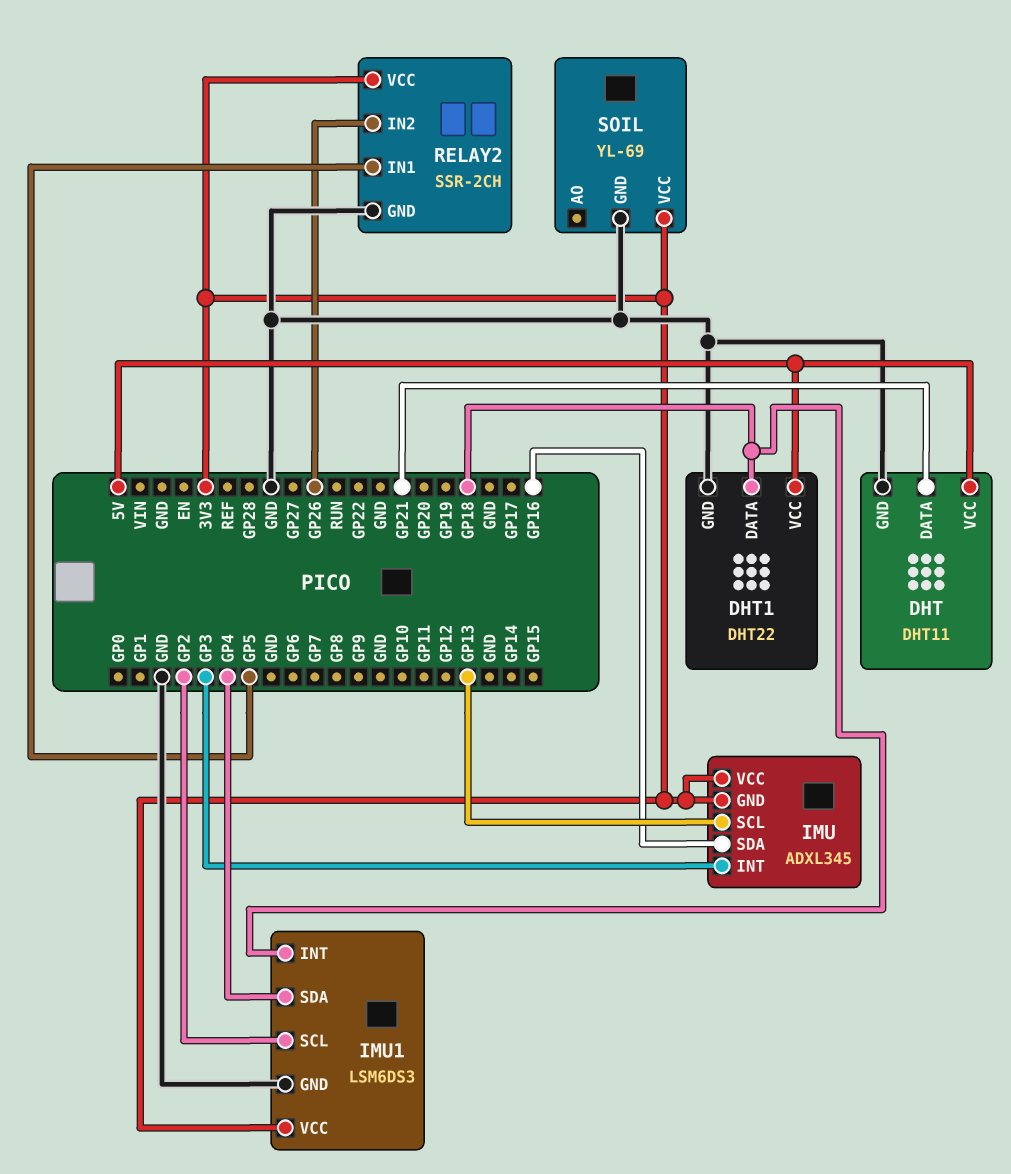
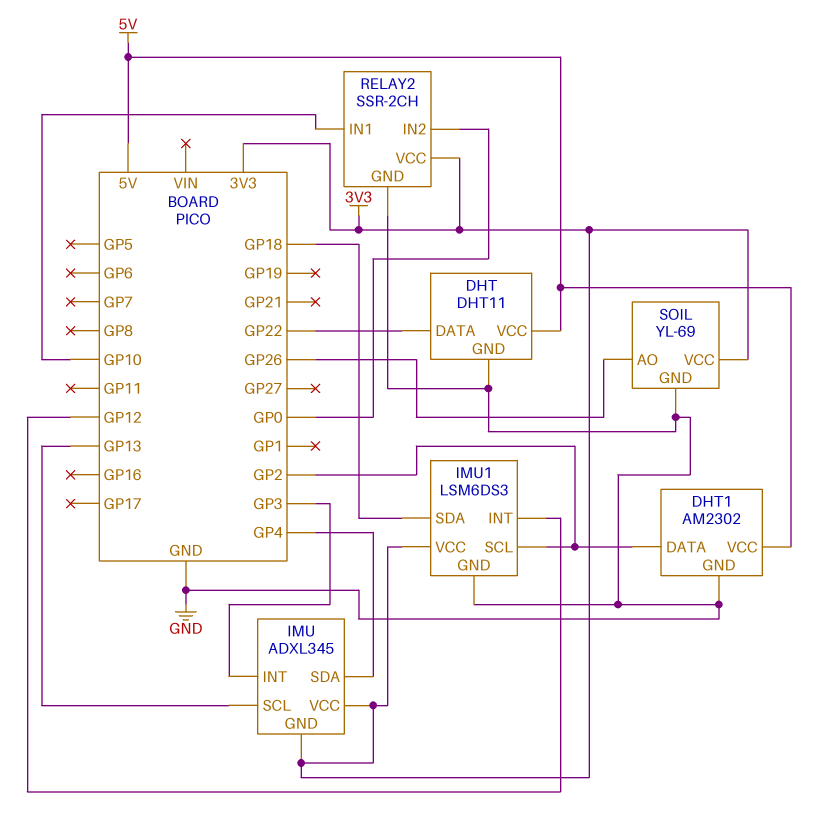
DHT pin DATA: GP21 -> GP22
DHT1: DHT22 -> AM2302
DHT1 pin DATA: GP18 -> GP2
IMU pin SDA: GP16 -> GP4
IMU1 pin INT: GP18 -> GP12
IMU1 pin SDA: GP4 -> GP18
RELAY2 pin IN1: GP5 -> GP10
RELAY2 pin IN2: GP26 -> GP0
SOIL pin AO: none -> GP26

